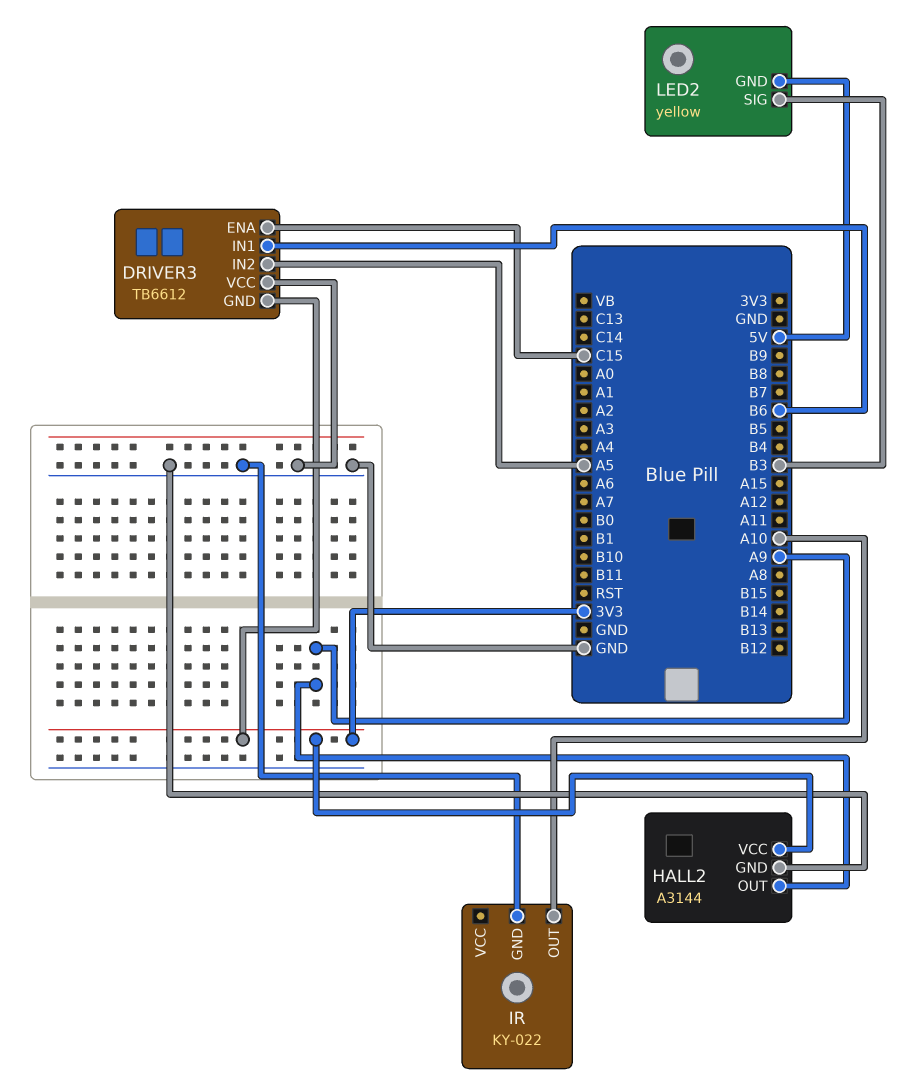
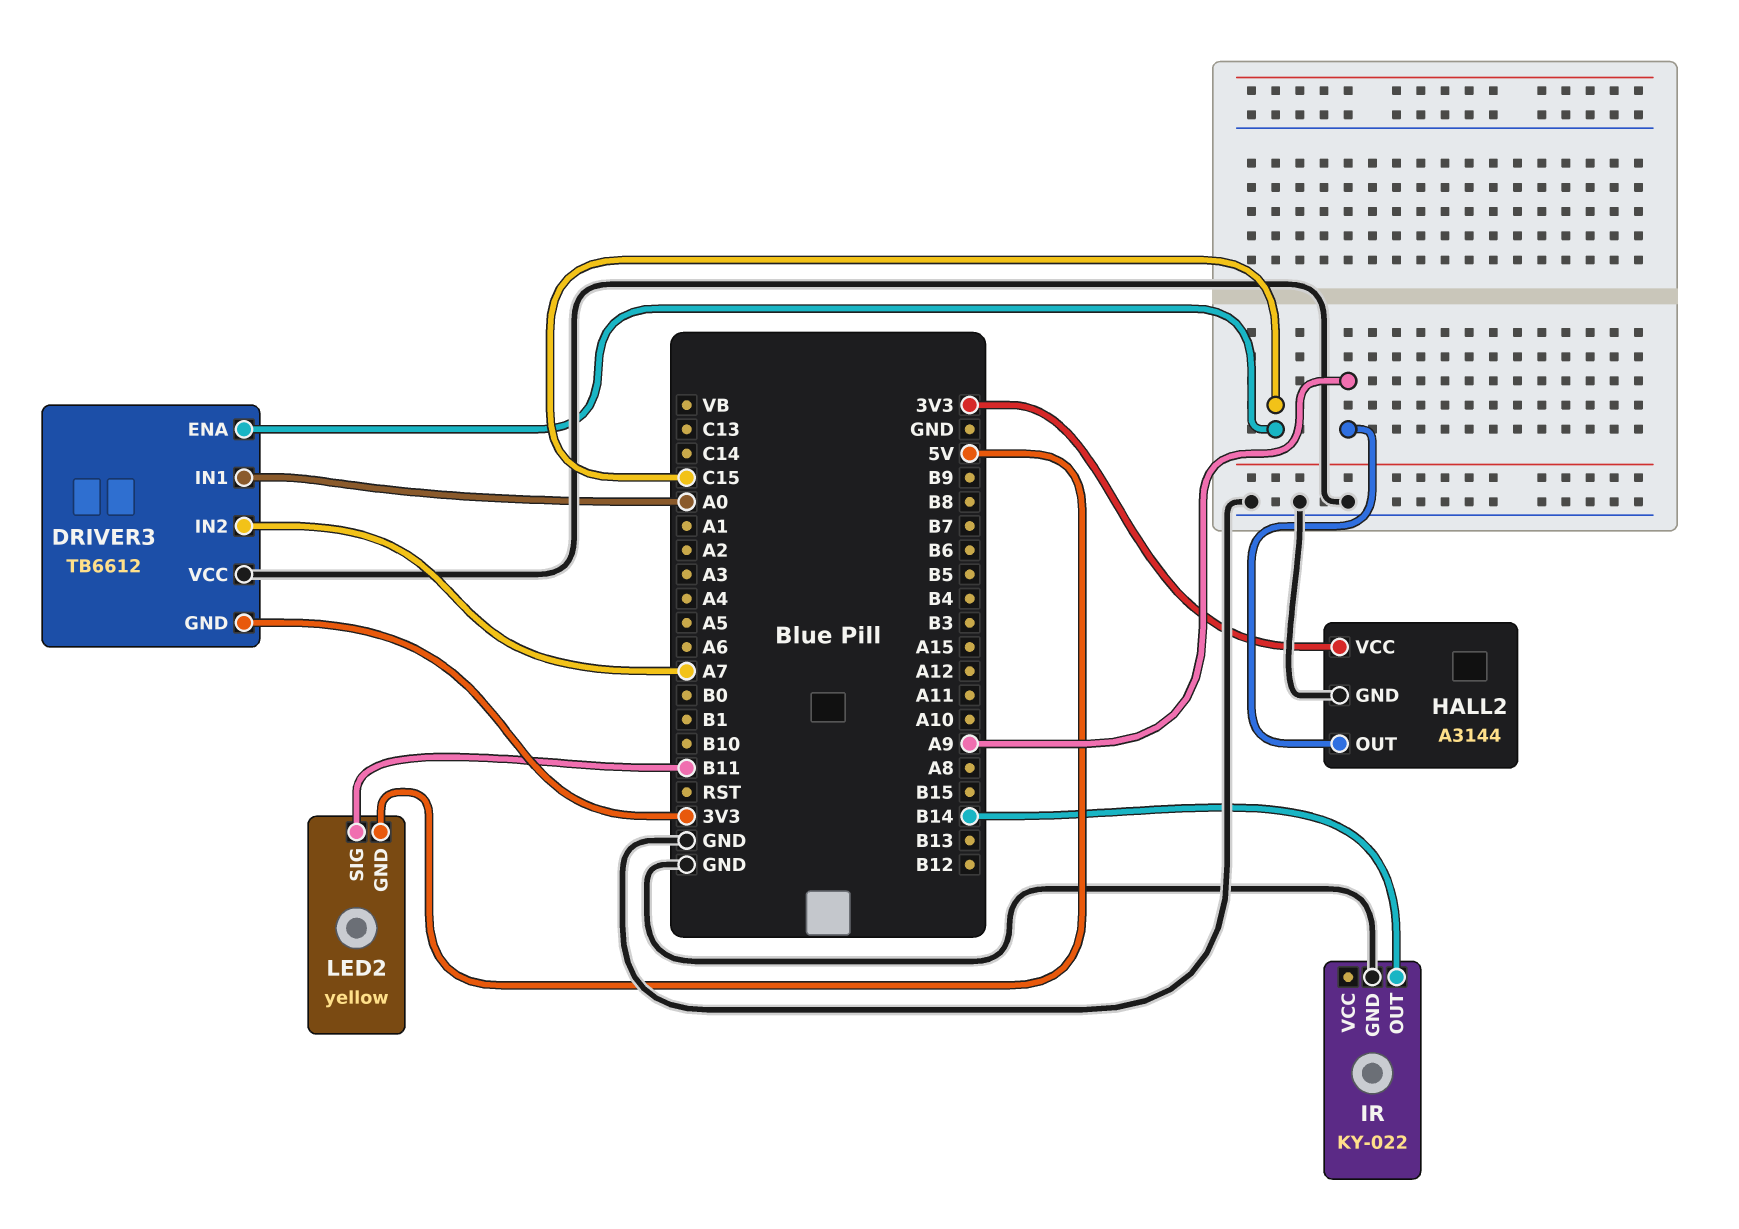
DRIVER3 pin IN1: B6 -> A0
DRIVER3 pin IN2: A5 -> A7
IR pin OUT: A10 -> B14
LED2 pin SIG: B3 -> B11

